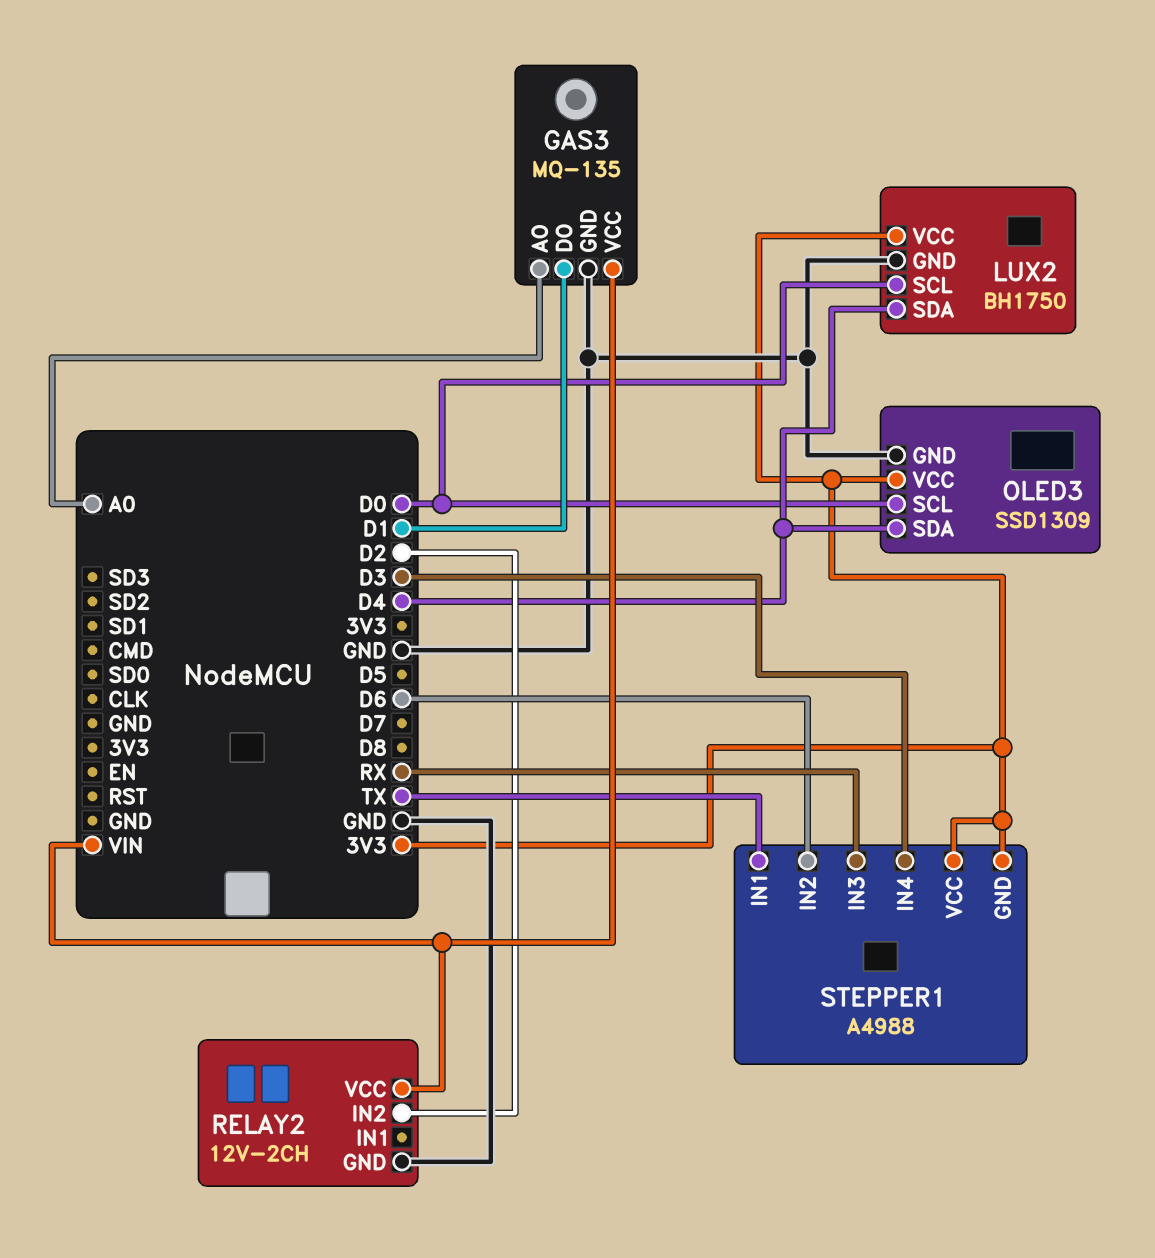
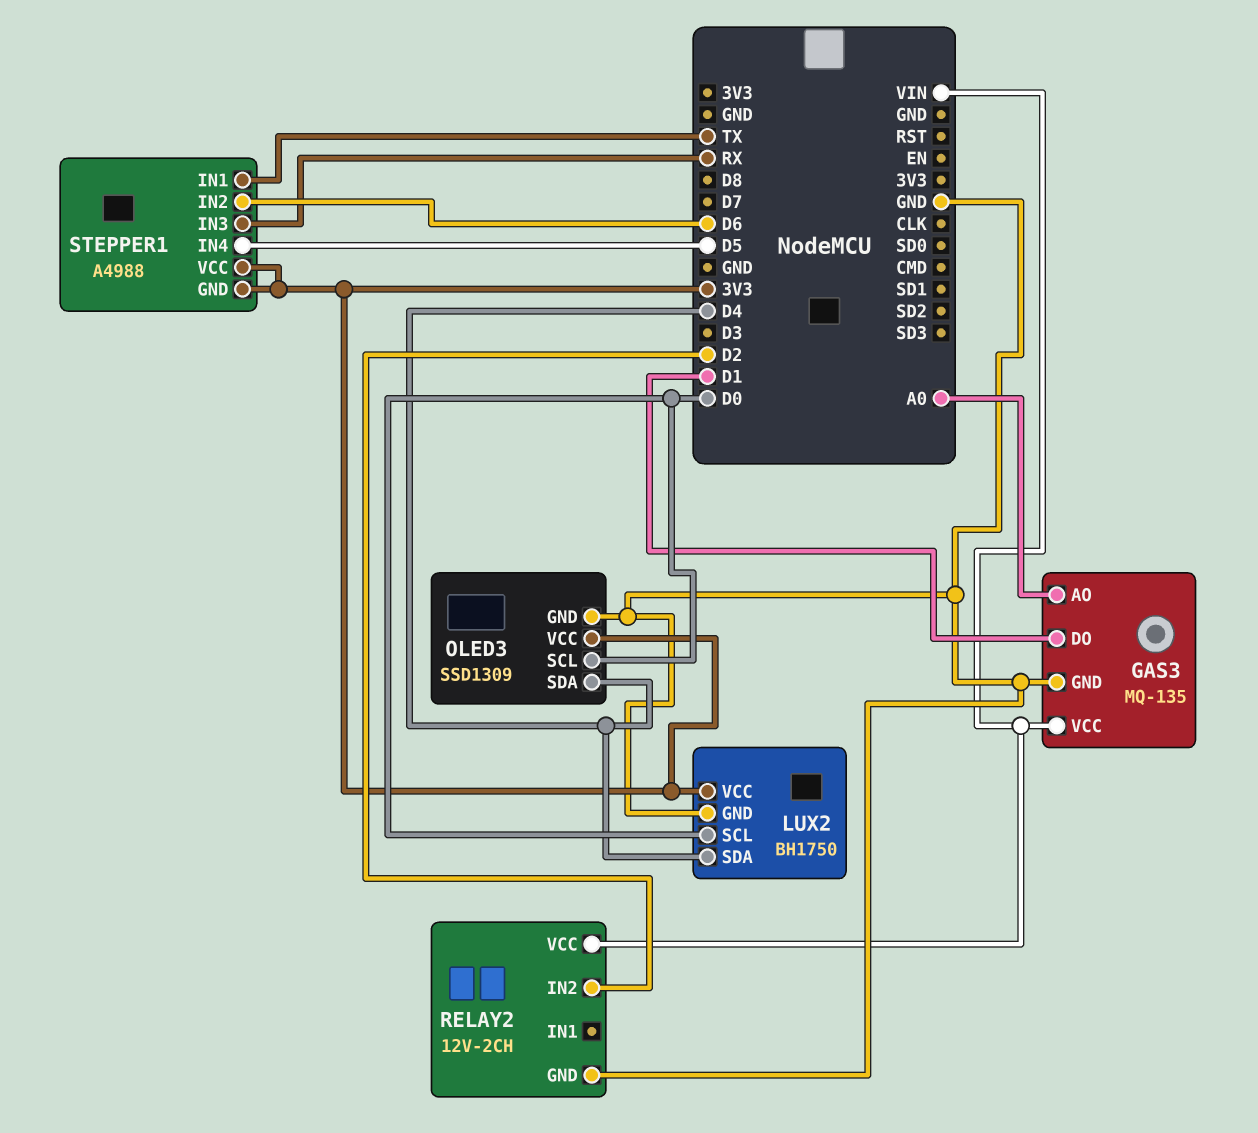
STEPPER1 pin IN4: D3 -> D5

